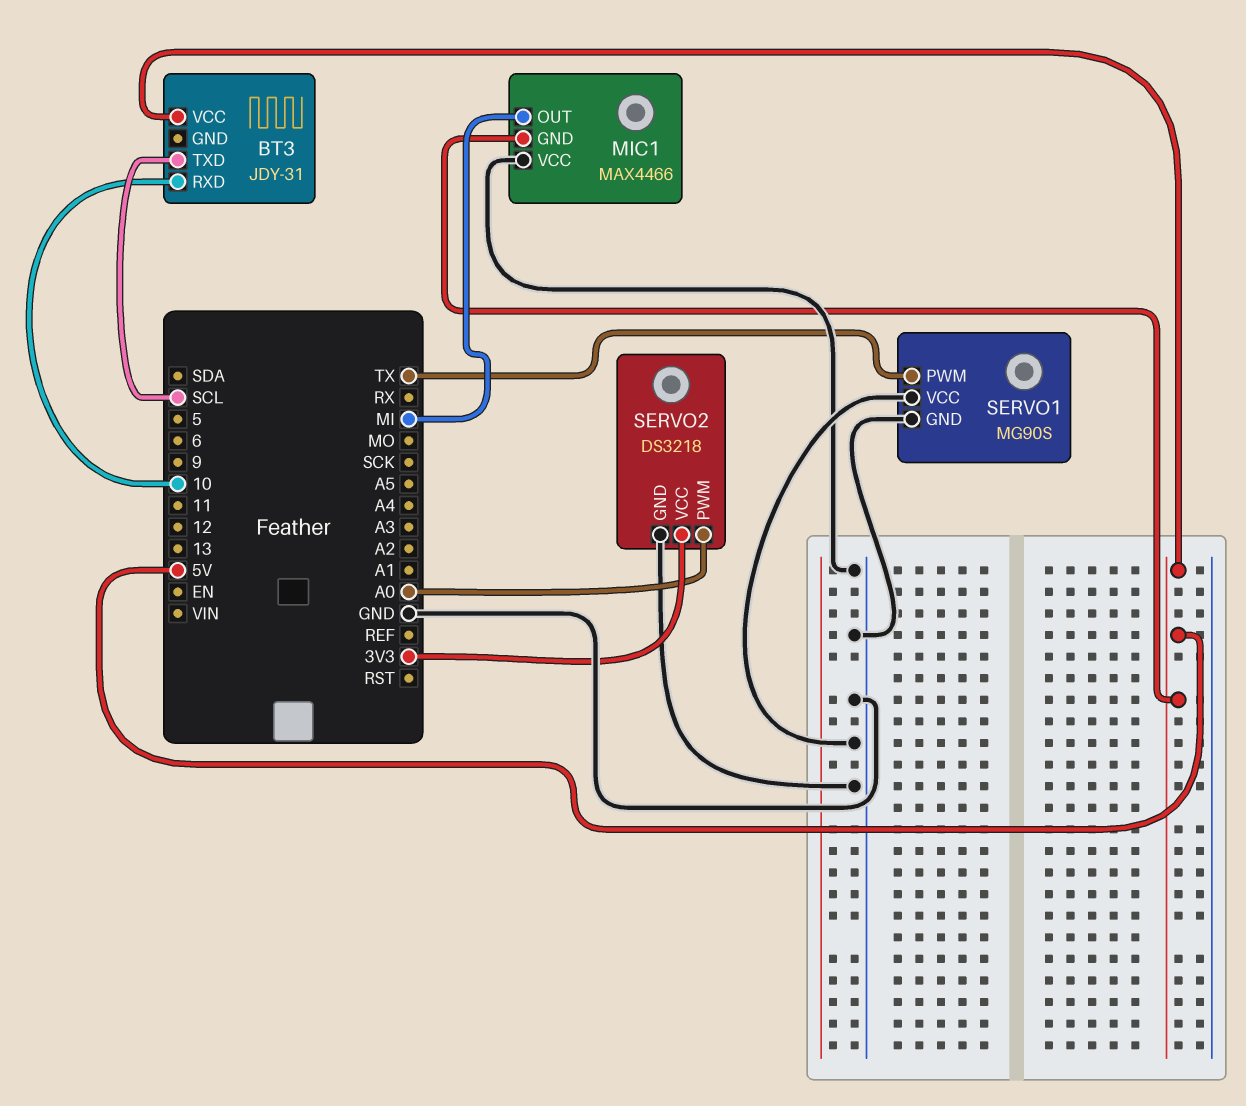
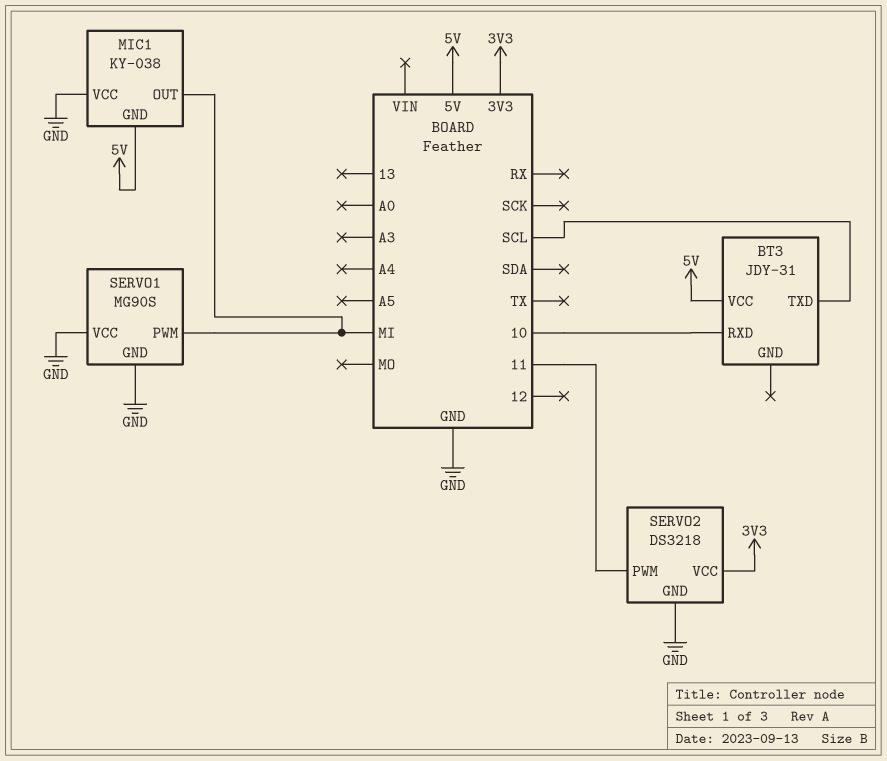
MIC1: MAX4466 -> KY-038
SERVO1 pin PWM: TX -> MI
SERVO2 pin PWM: A0 -> 11

